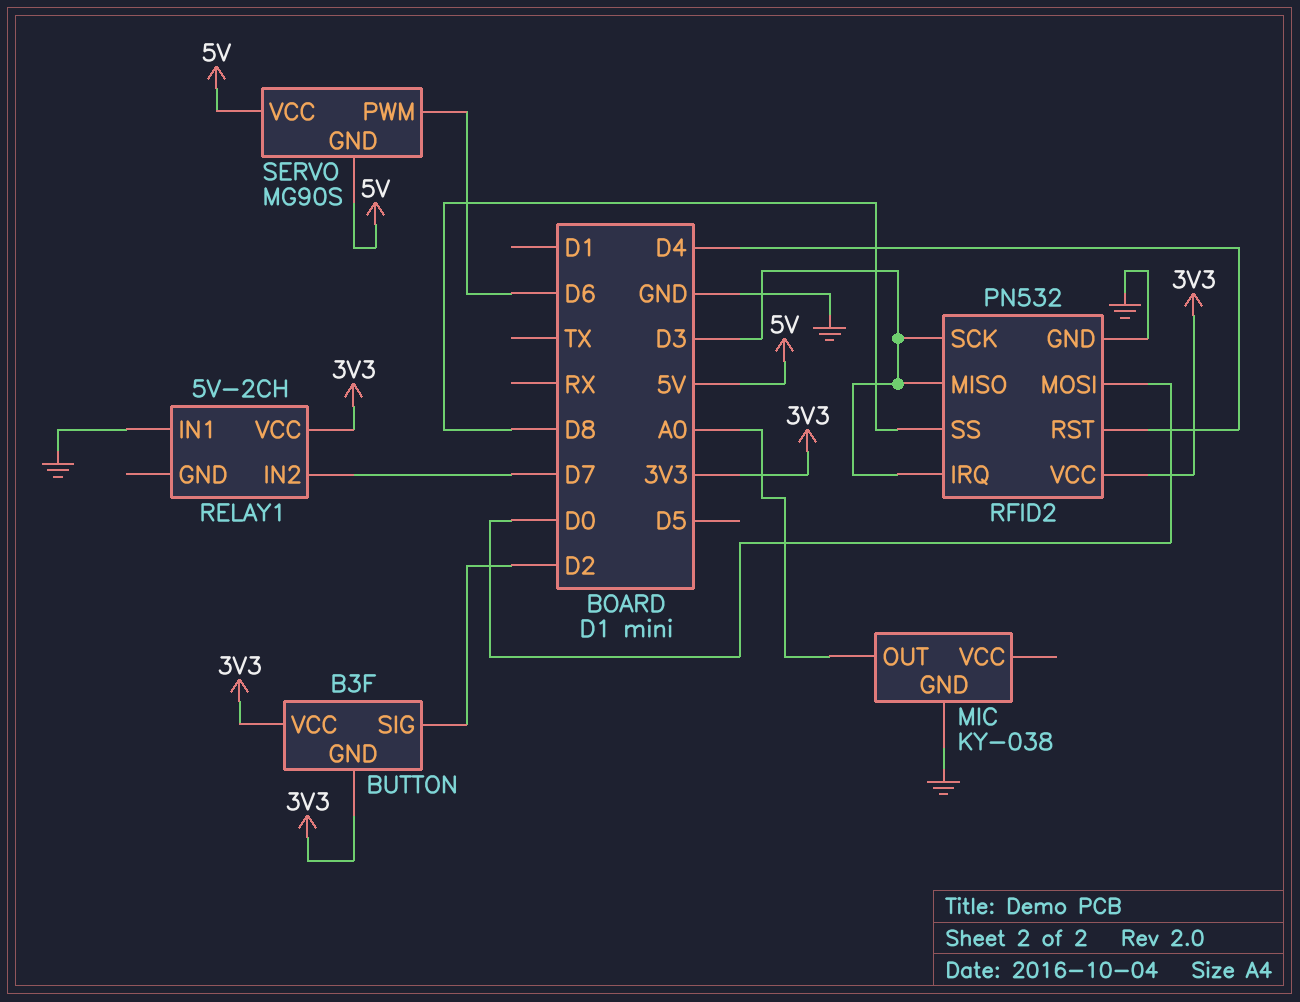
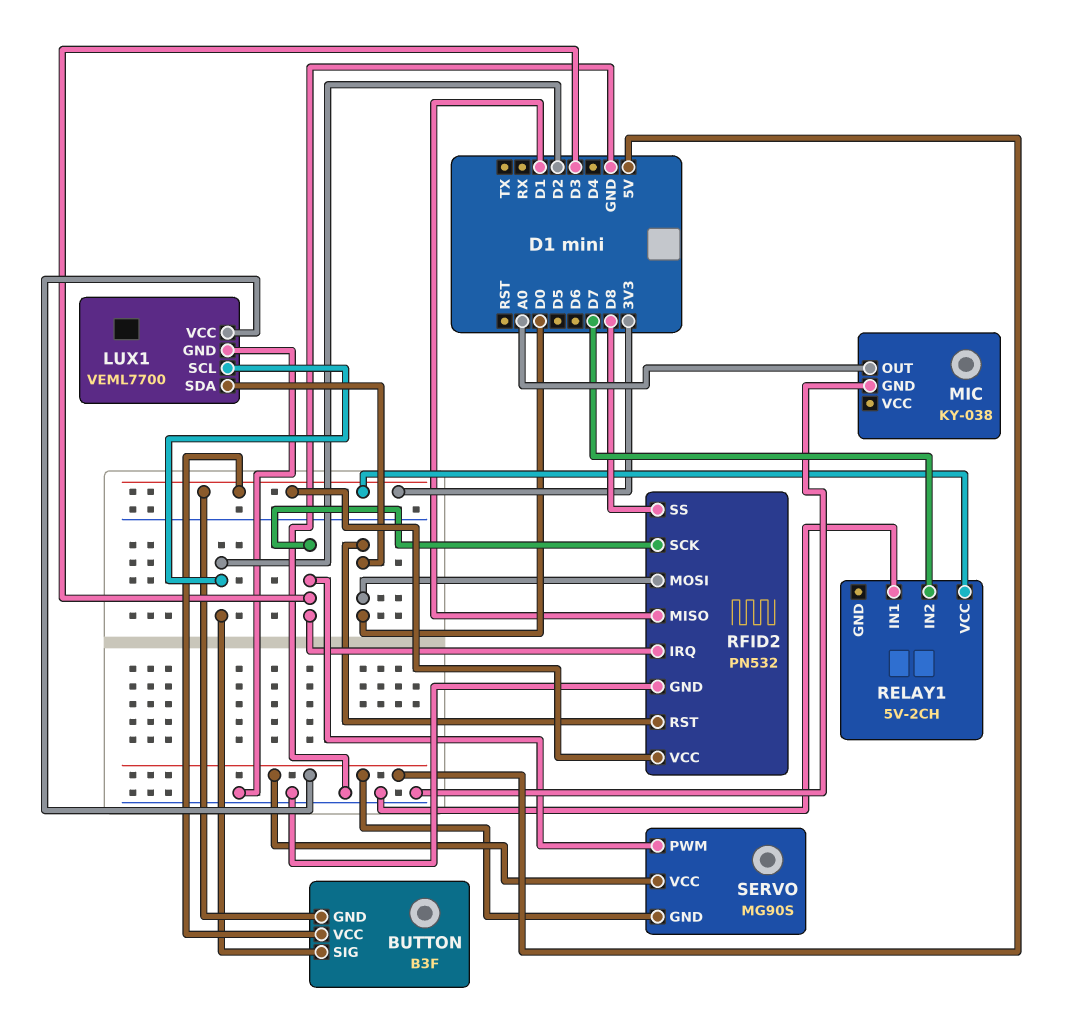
LUX1: none -> VEML7700
LUX1 pin GND: none -> GND
LUX1 pin SCL: none -> D2
LUX1 pin SDA: none -> D0
LUX1 pin VCC: none -> 5V
RFID2 pin MISO: D3 -> D1
RFID2 pin RST: D4 -> D0
SERVO pin PWM: D6 -> D3

